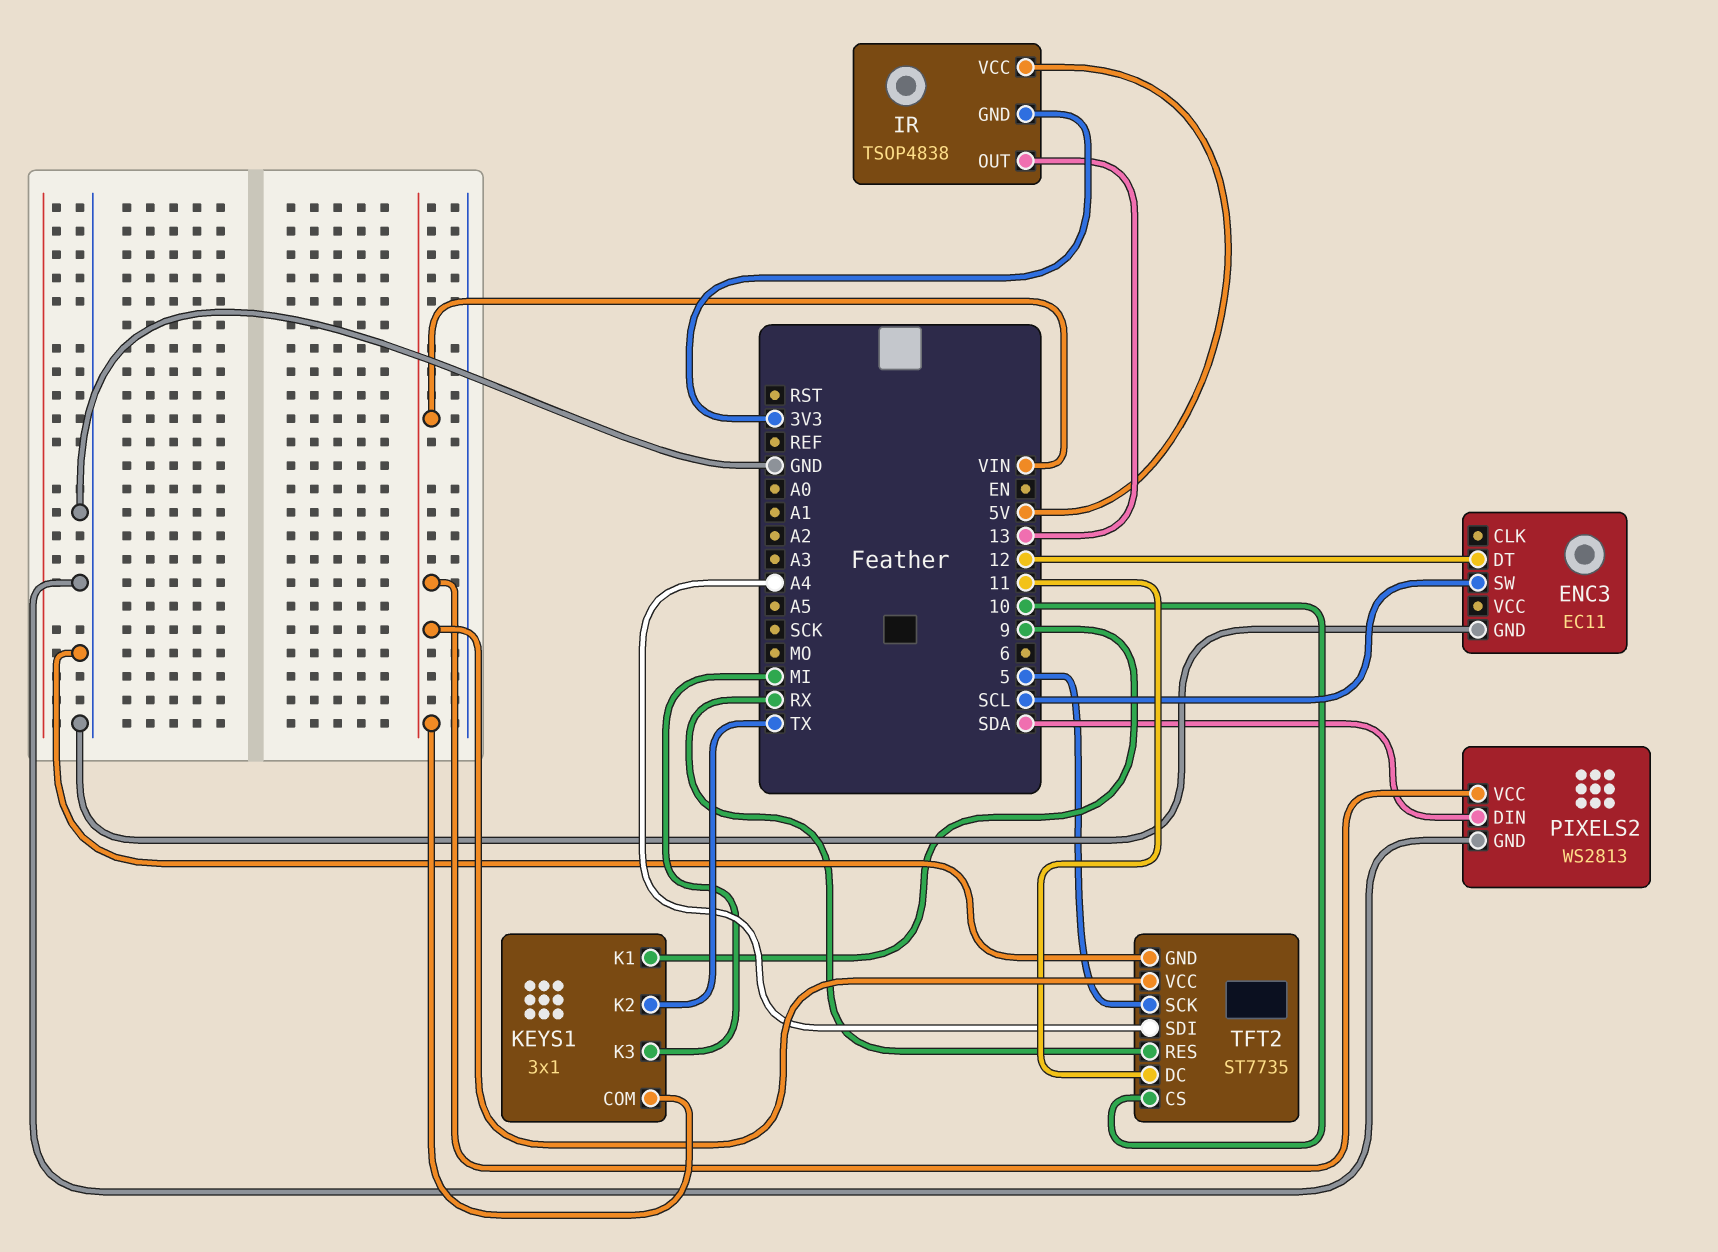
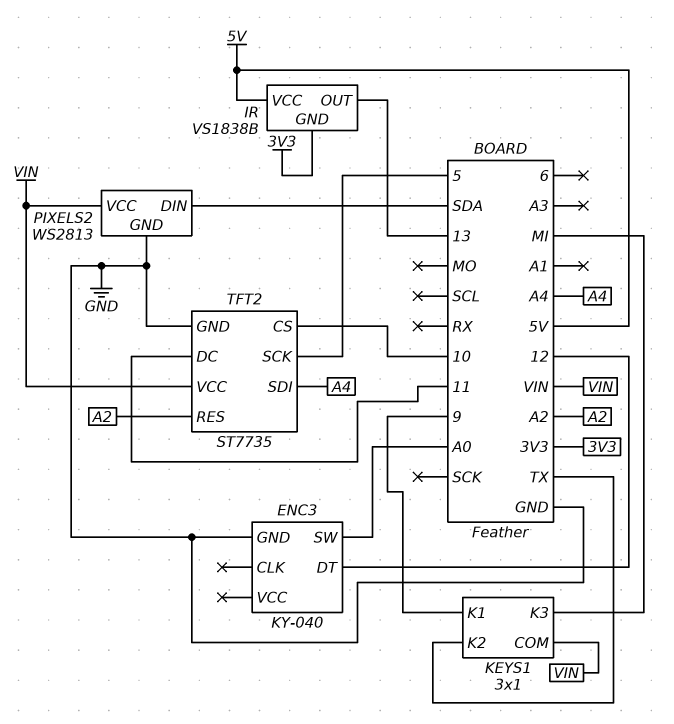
ENC3: EC11 -> KY-040
ENC3 pin SW: SCL -> A0
IR: TSOP4838 -> VS1838B
TFT2 pin RES: RX -> A2

